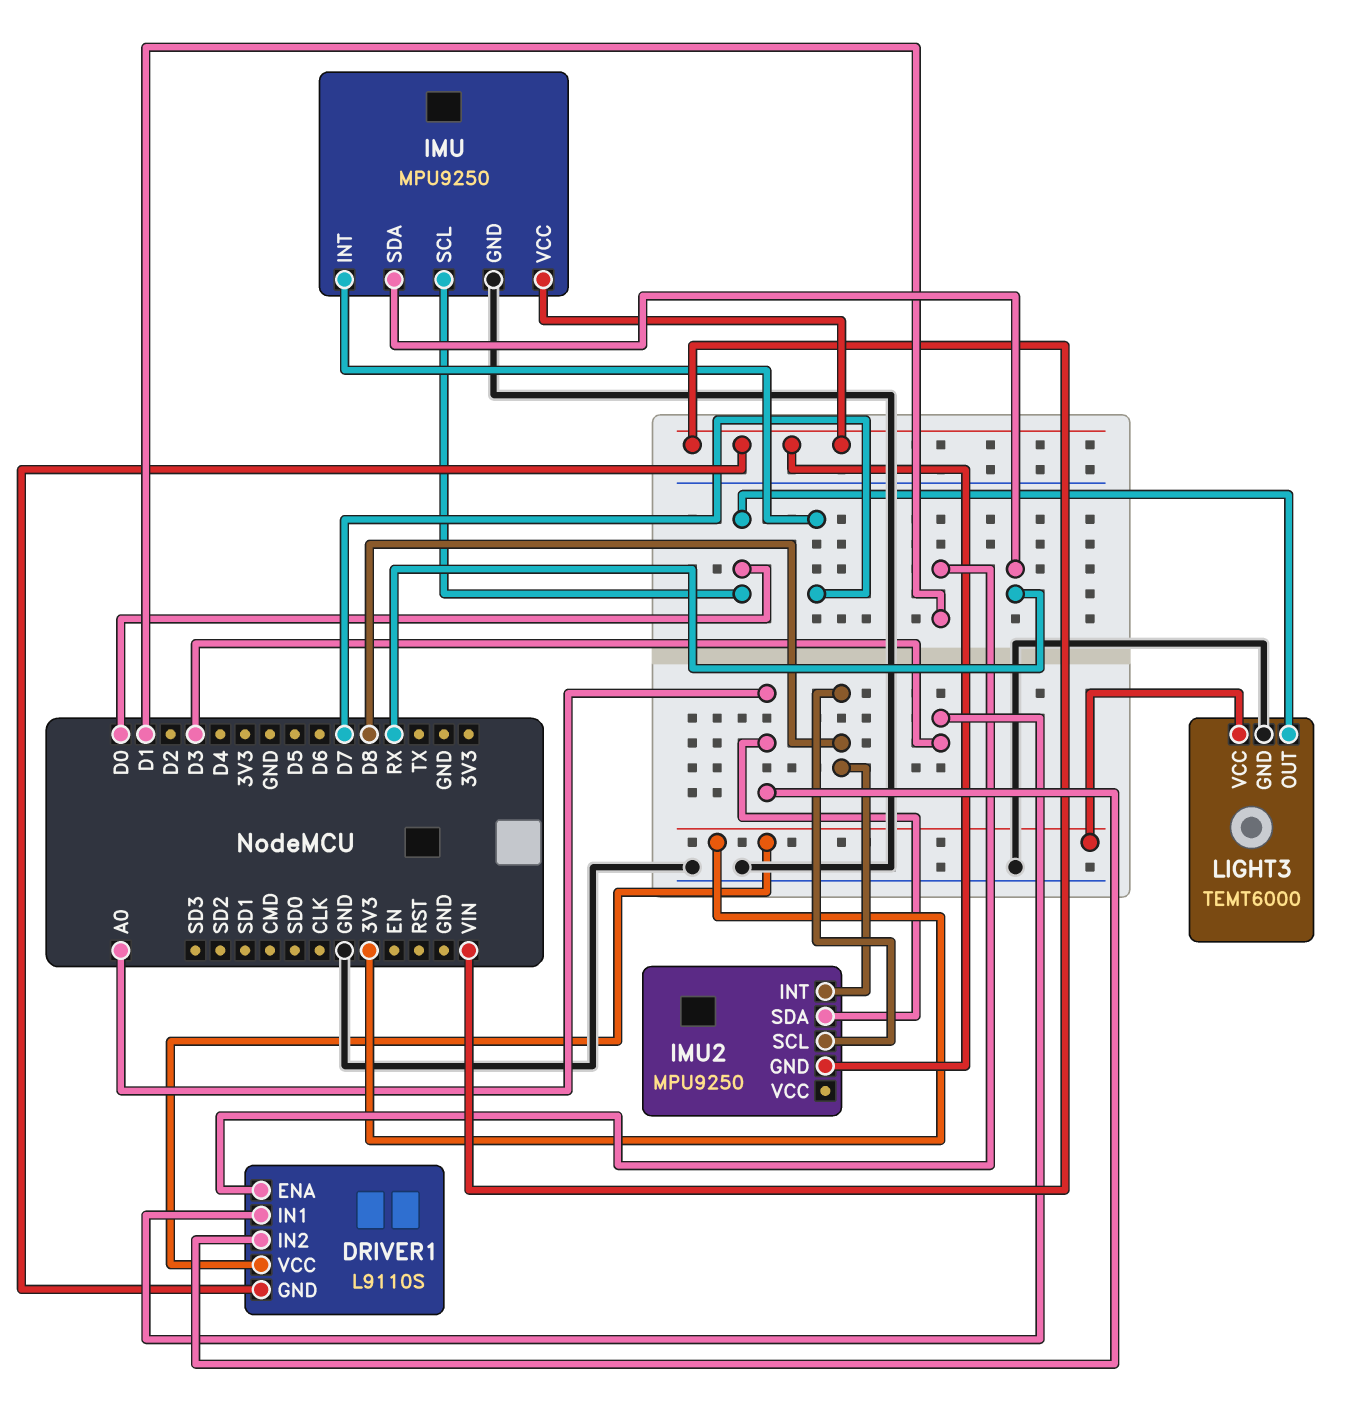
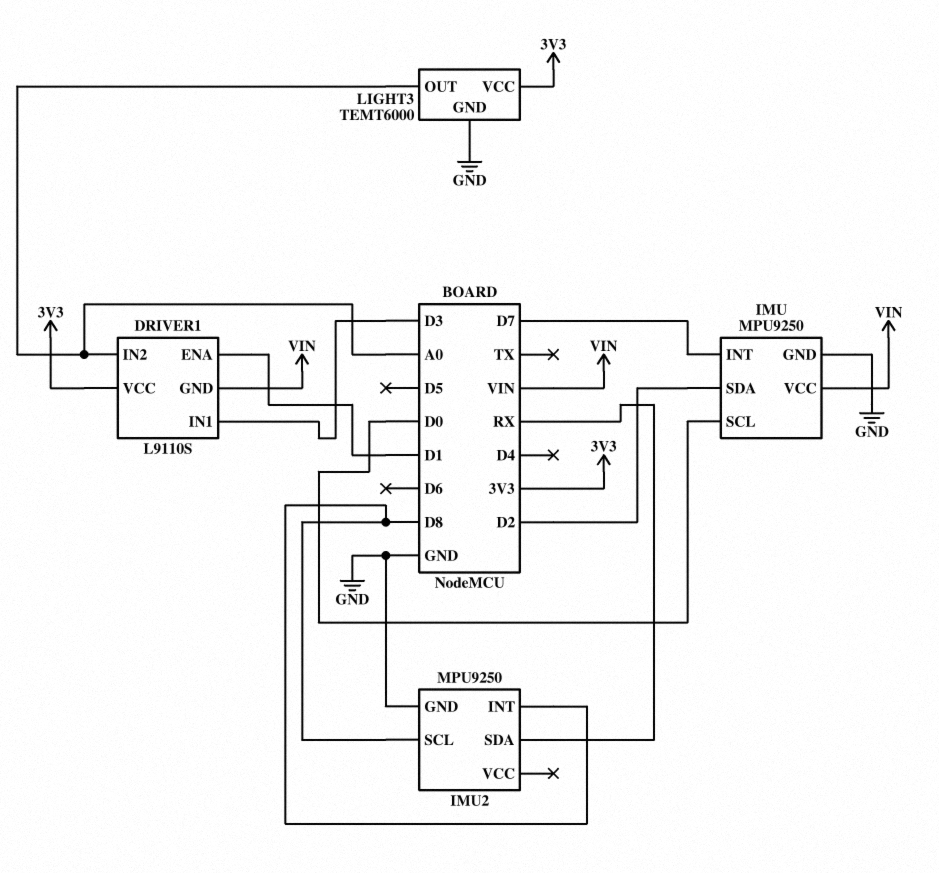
IMU pin SDA: RX -> D2
IMU2 pin GND: VIN -> GND
IMU2 pin SDA: A0 -> RX
LIGHT3 pin OUT: D0 -> A0

